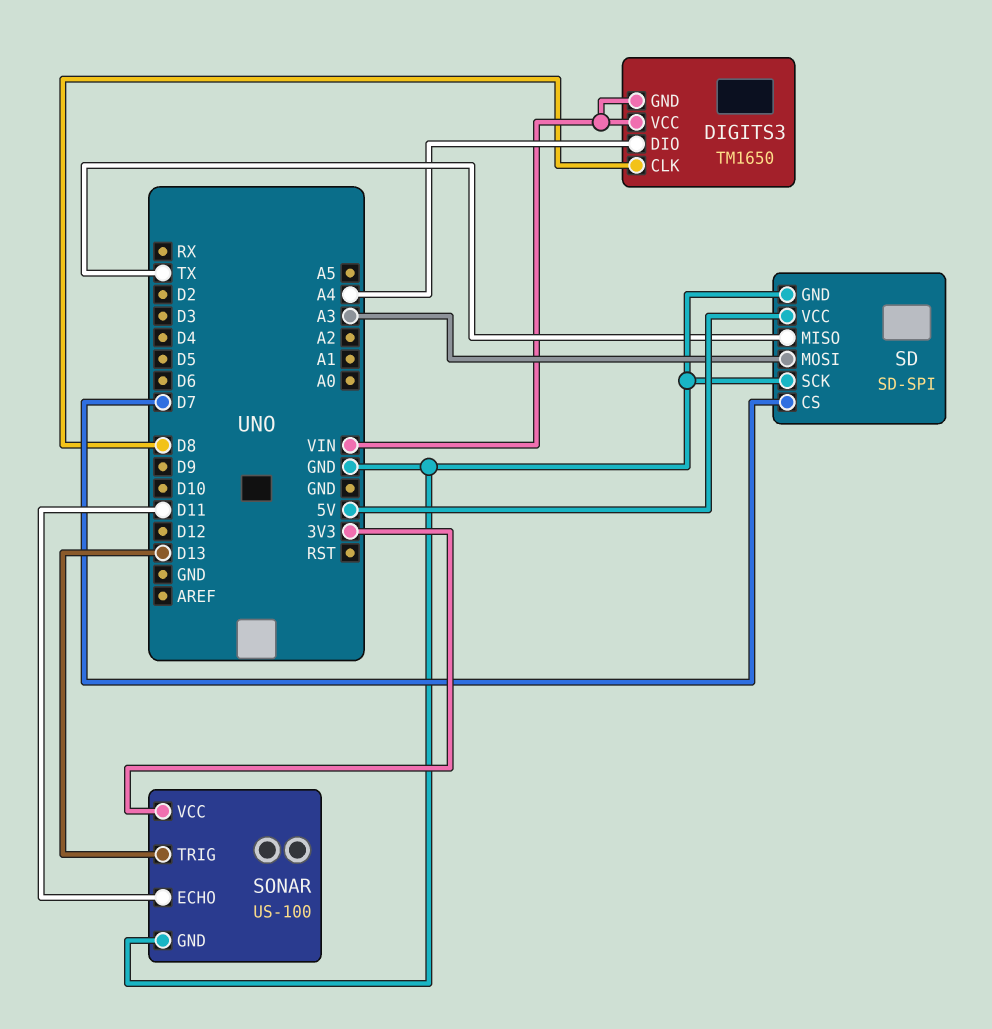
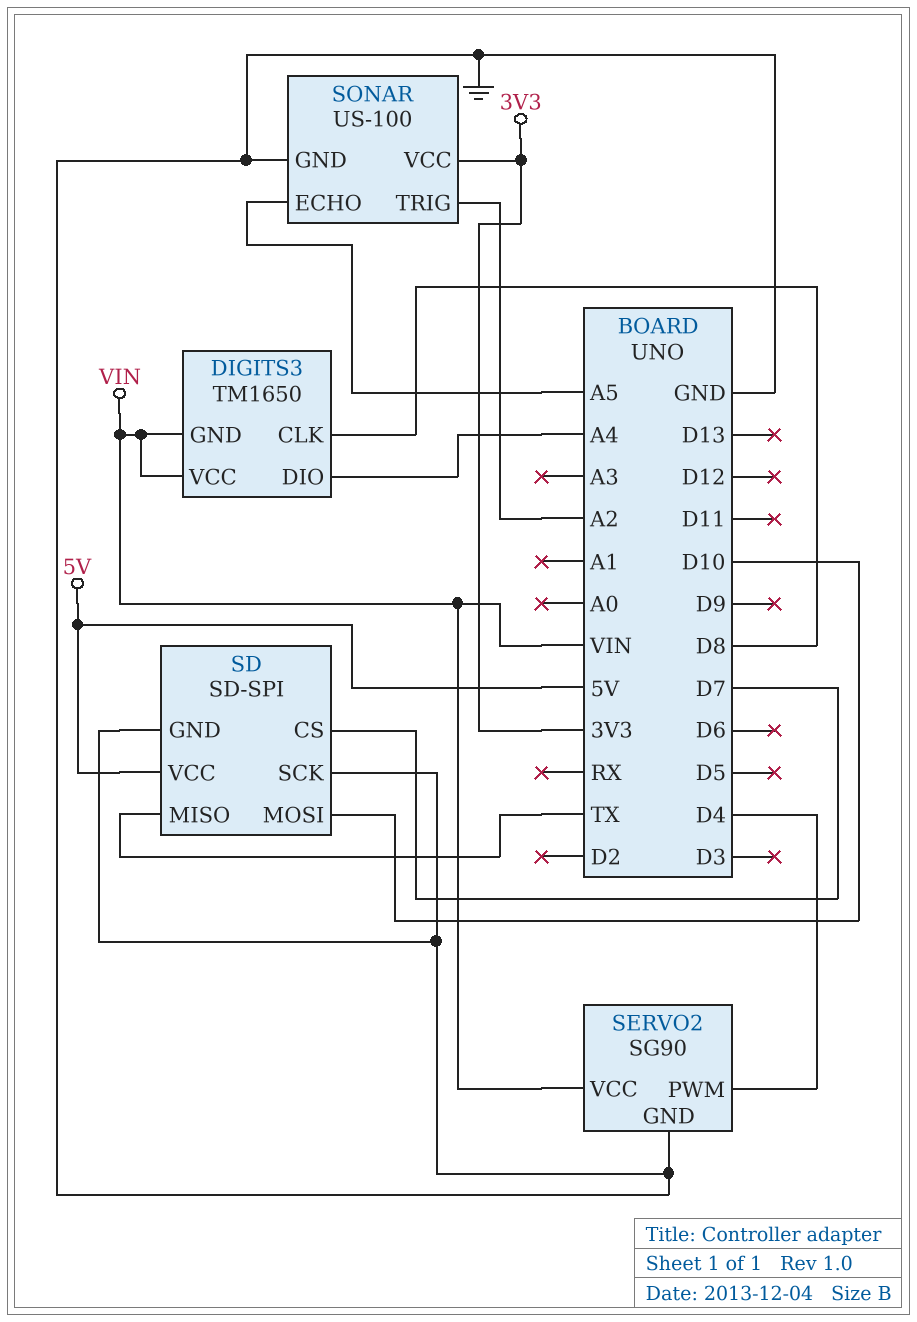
SD pin MOSI: A3 -> D10
SERVO2: none -> SG90
SERVO2 pin GND: none -> GND
SERVO2 pin PWM: none -> D4
SERVO2 pin VCC: none -> VIN
SONAR pin ECHO: D11 -> A5
SONAR pin TRIG: D13 -> A2

